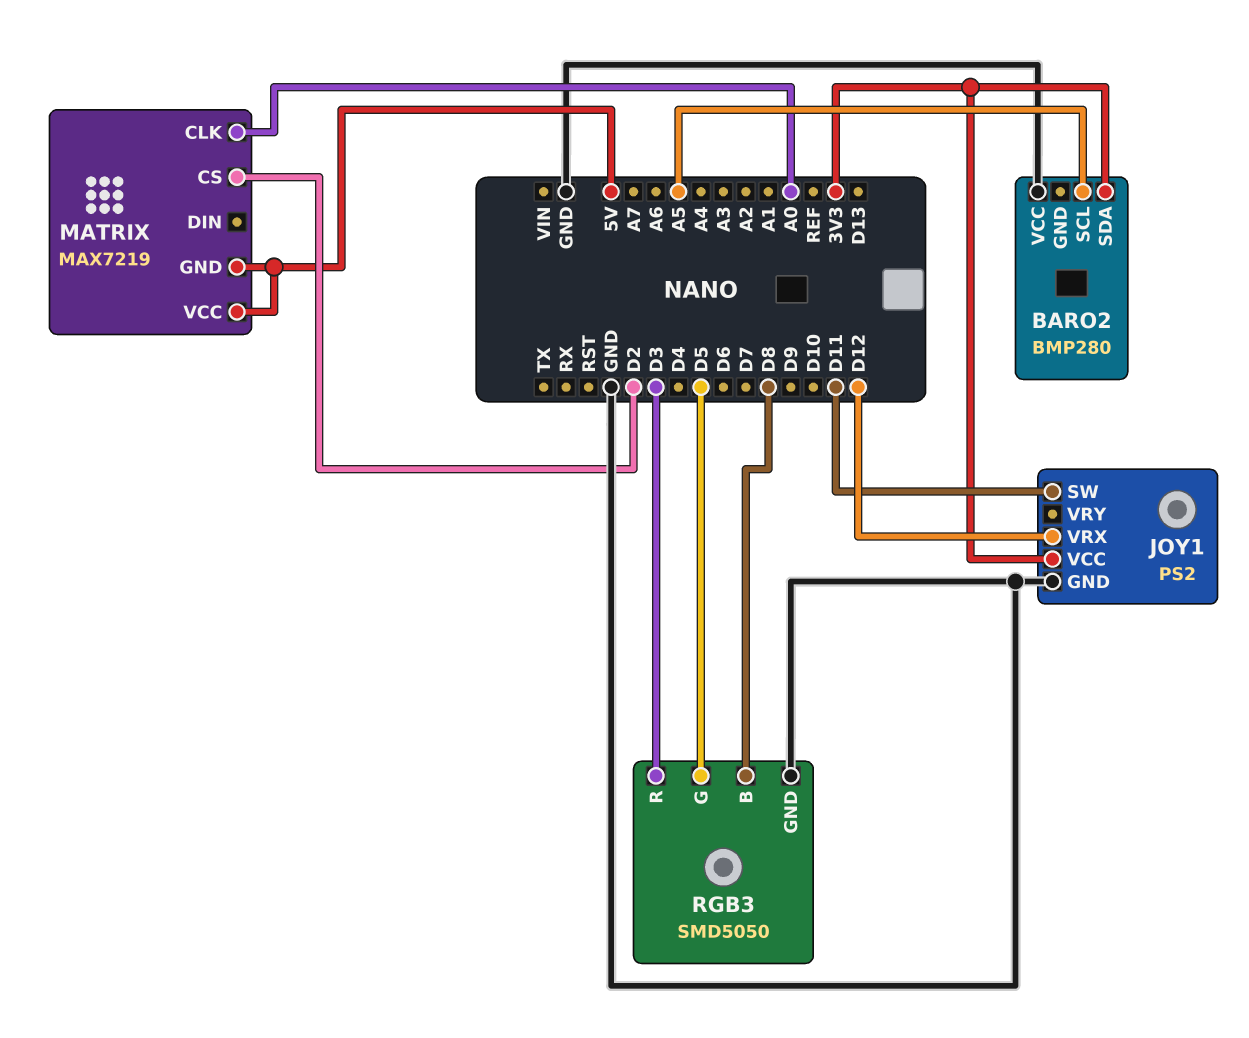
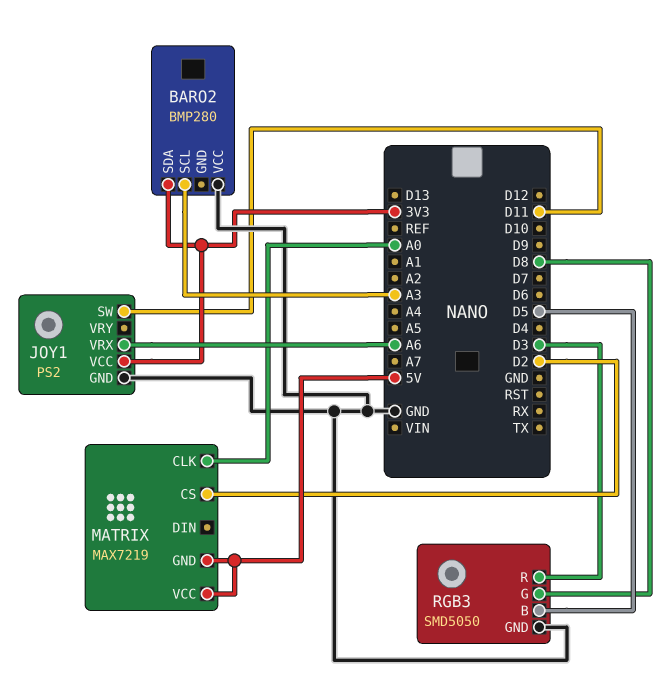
BARO2 pin SCL: A5 -> A3
JOY1 pin VRX: D12 -> A6
RGB3 pin B: D8 -> D5
RGB3 pin G: D5 -> D8

